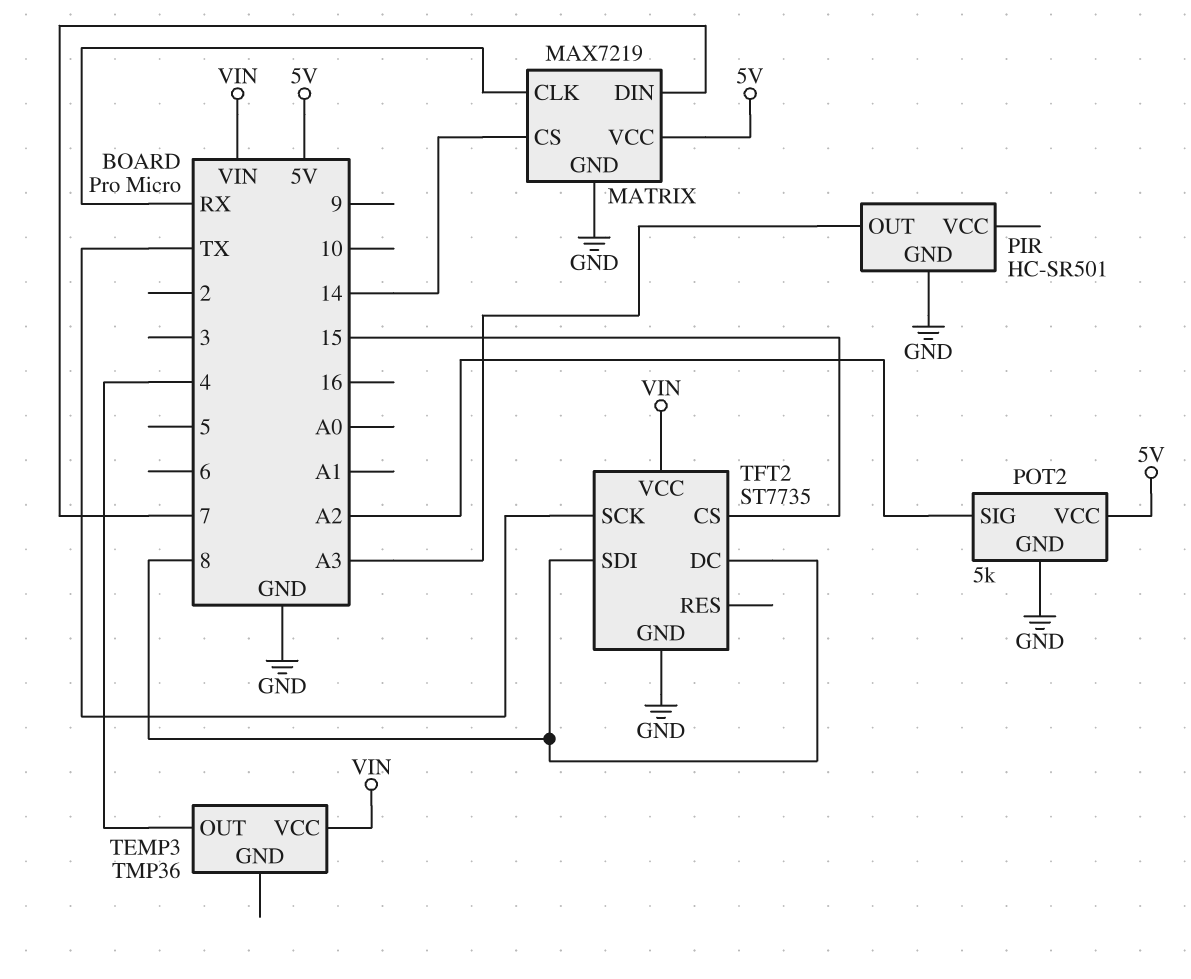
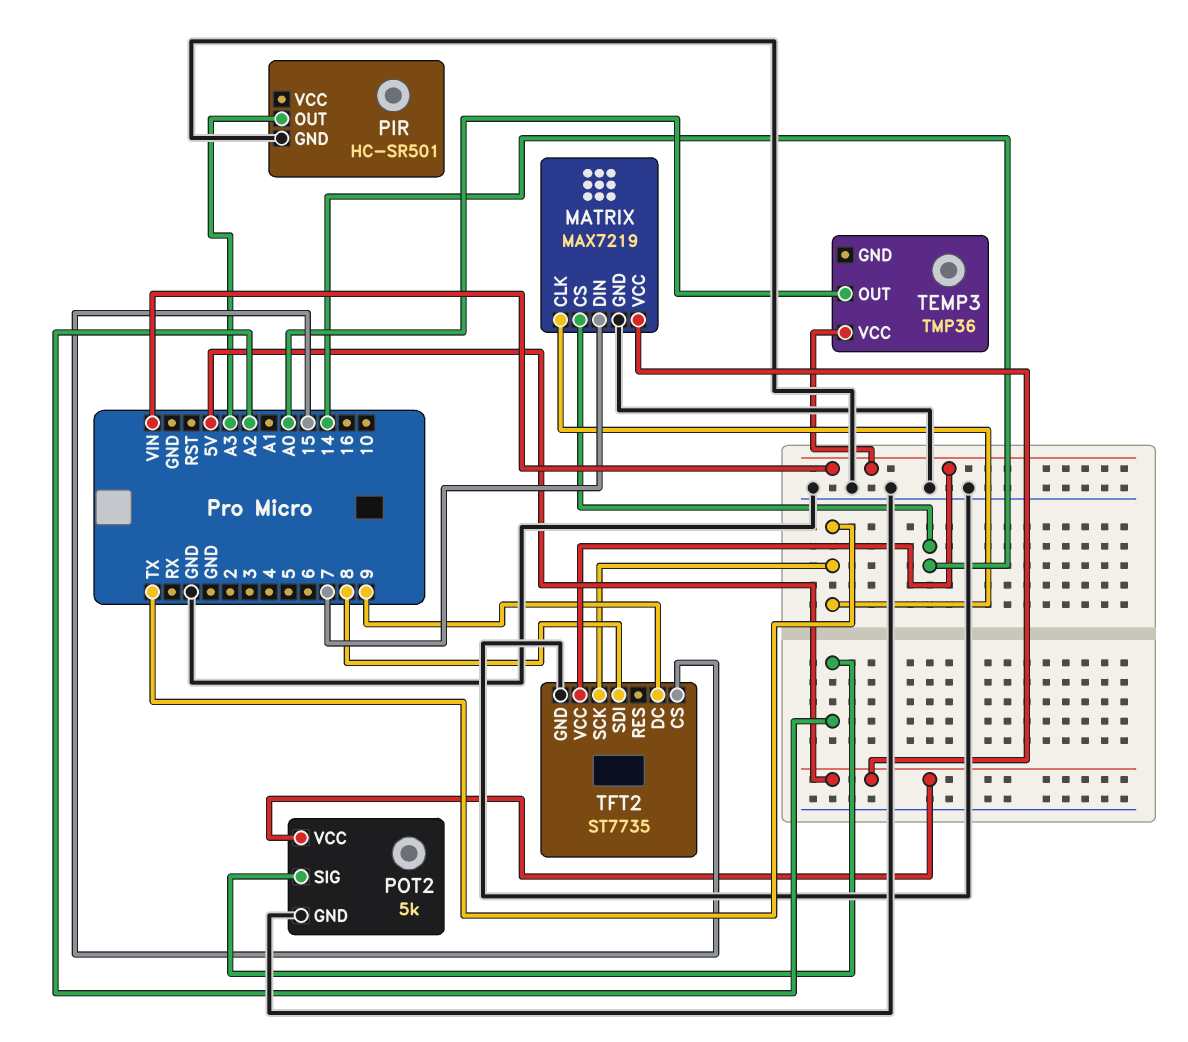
MATRIX pin CLK: RX -> TX
TEMP3 pin OUT: 4 -> A0
TFT2 pin DC: 8 -> 9

